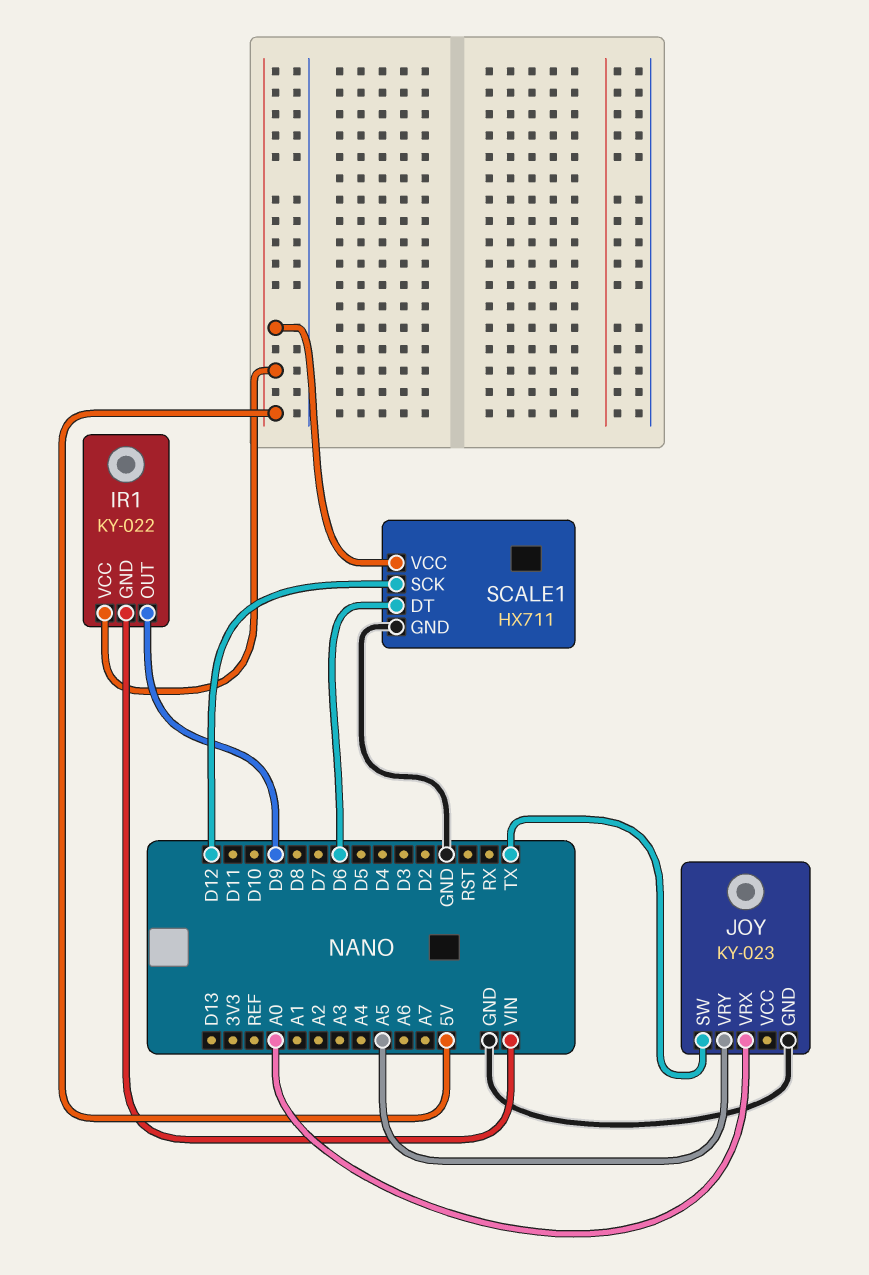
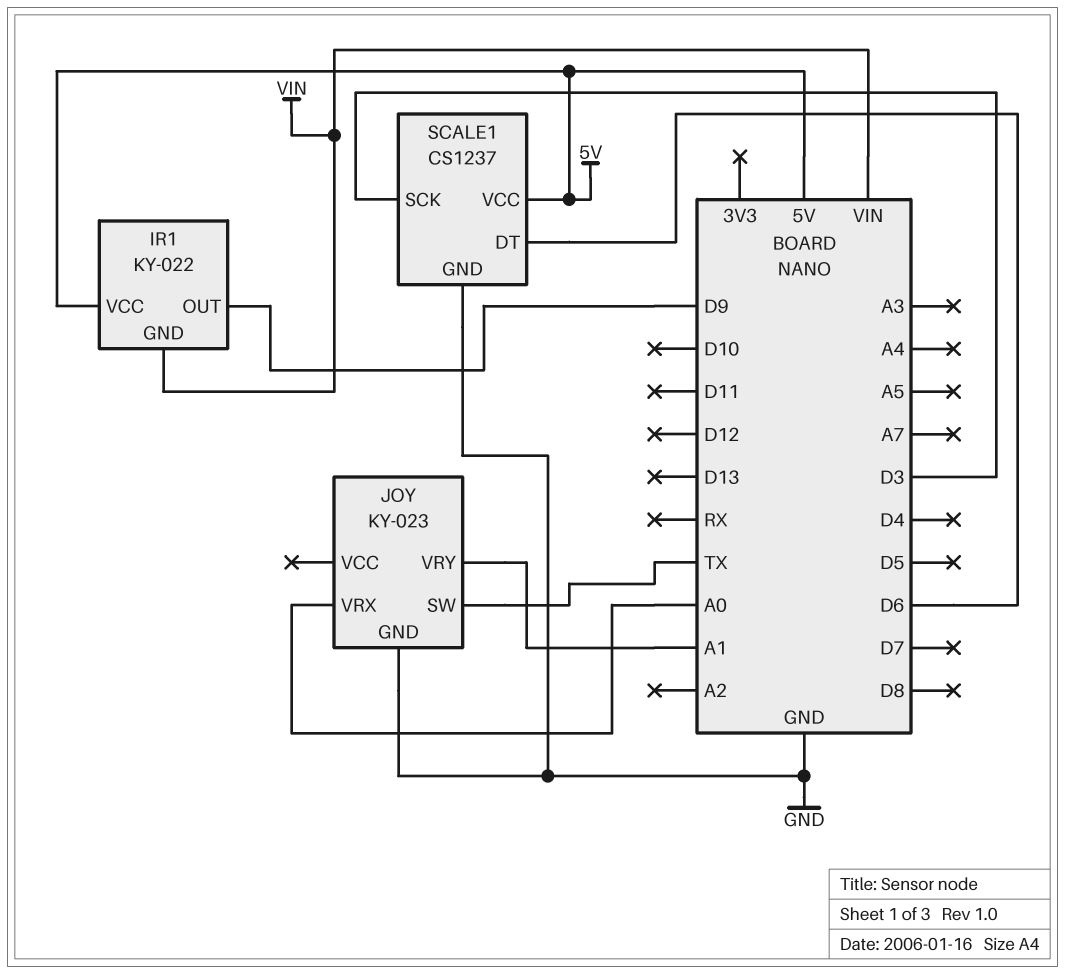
JOY pin VRY: A5 -> A1
SCALE1: HX711 -> CS1237
SCALE1 pin SCK: D12 -> D3

